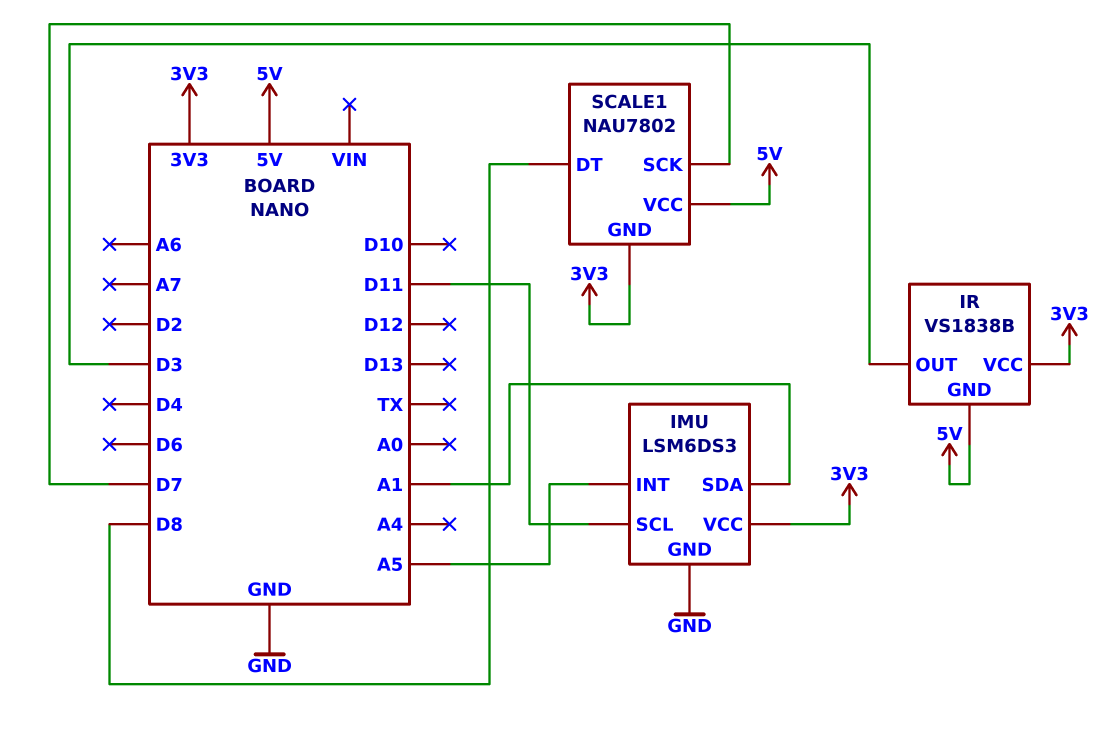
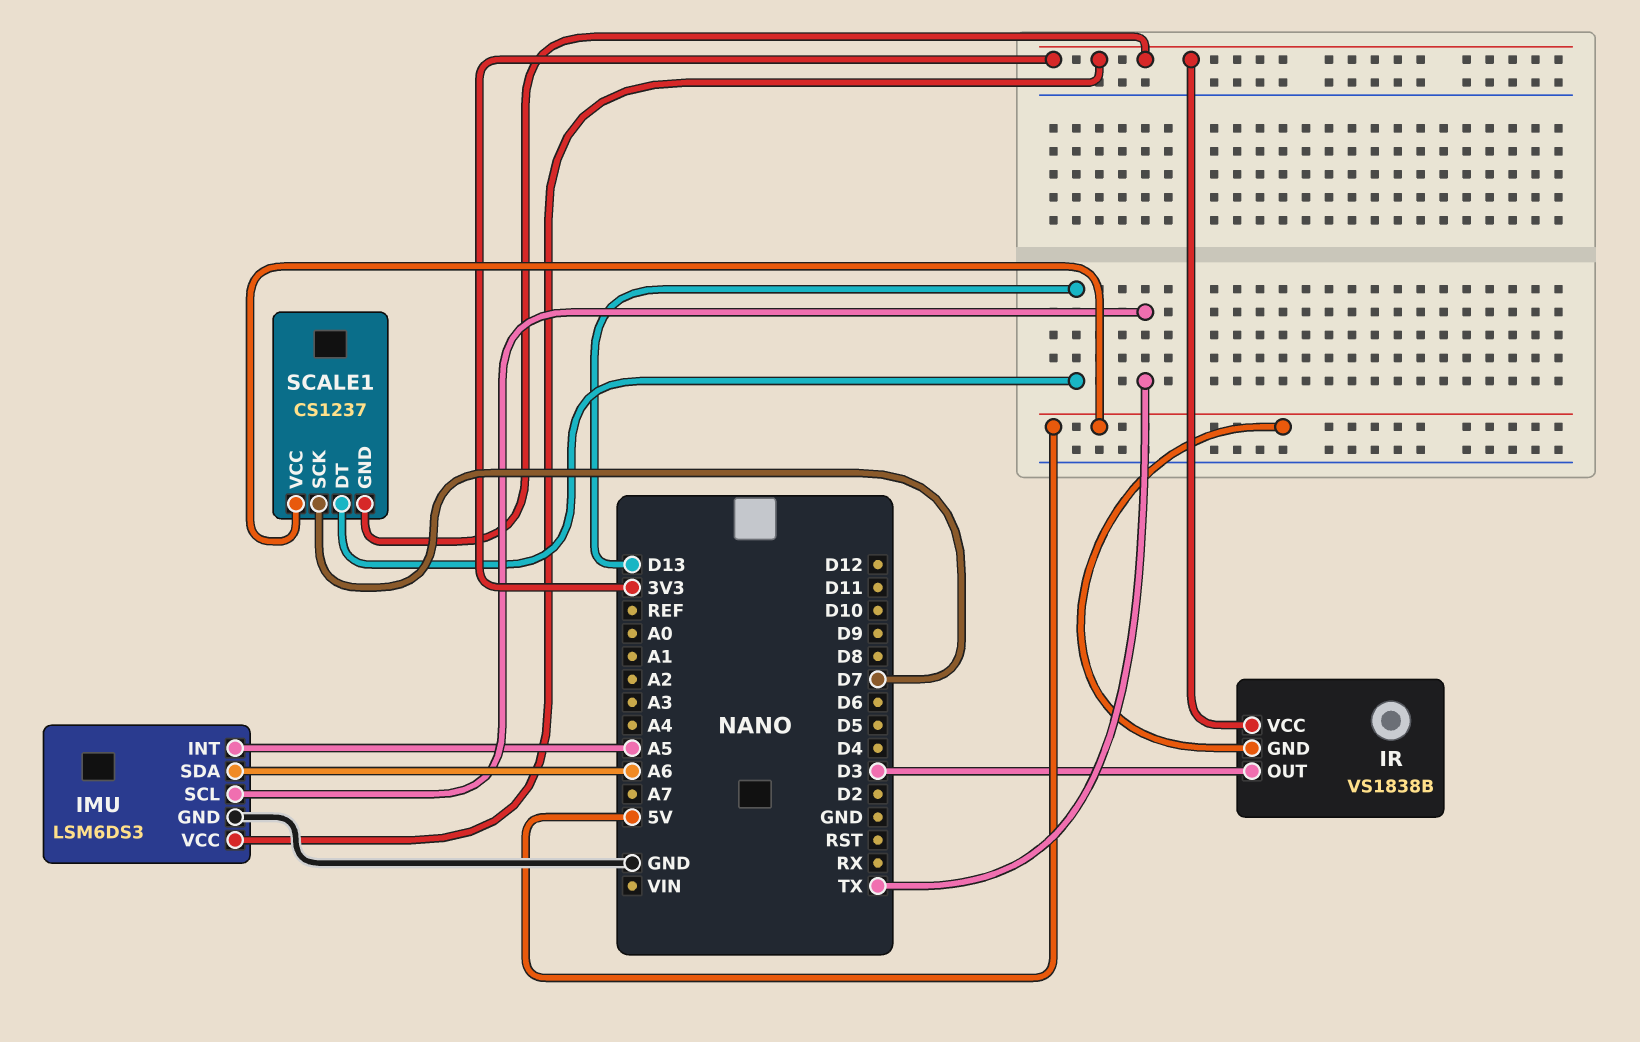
IMU pin SCL: D11 -> TX
IMU pin SDA: A1 -> A6
SCALE1: NAU7802 -> CS1237
SCALE1 pin DT: D8 -> D13

